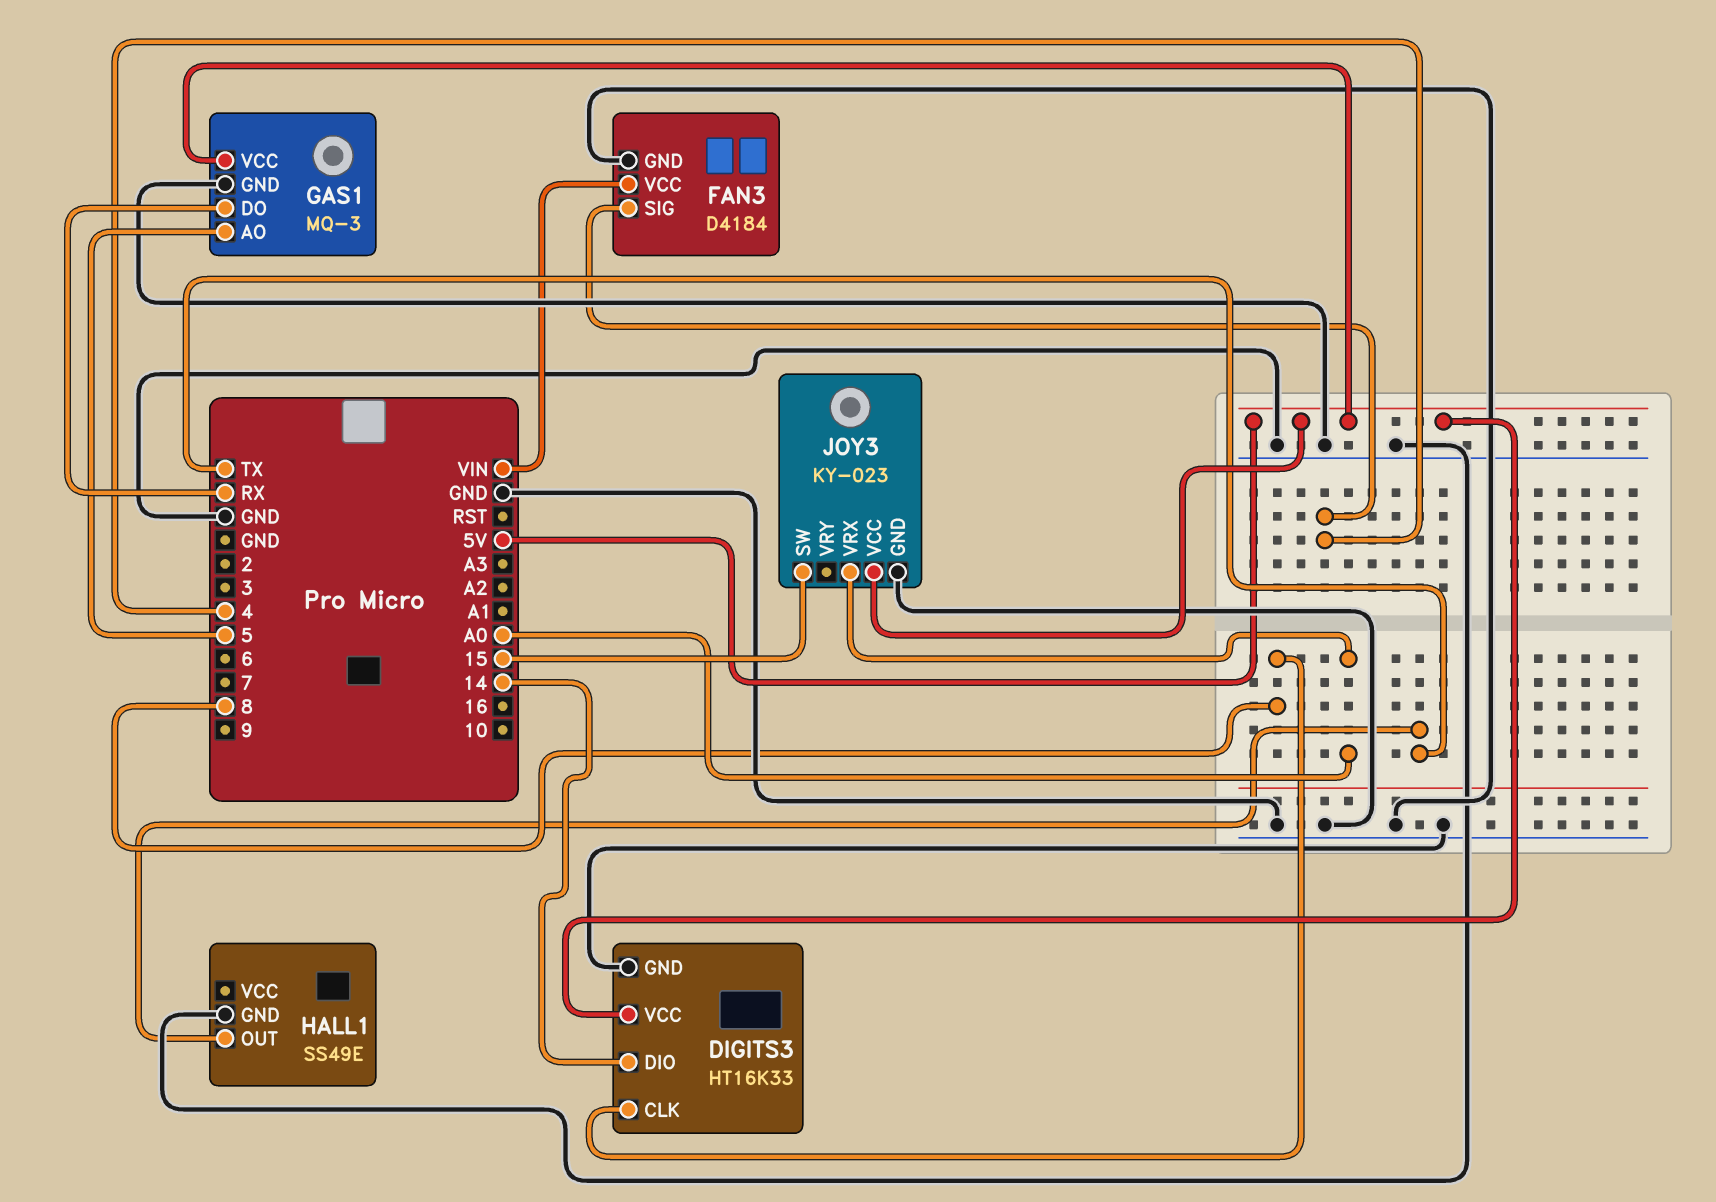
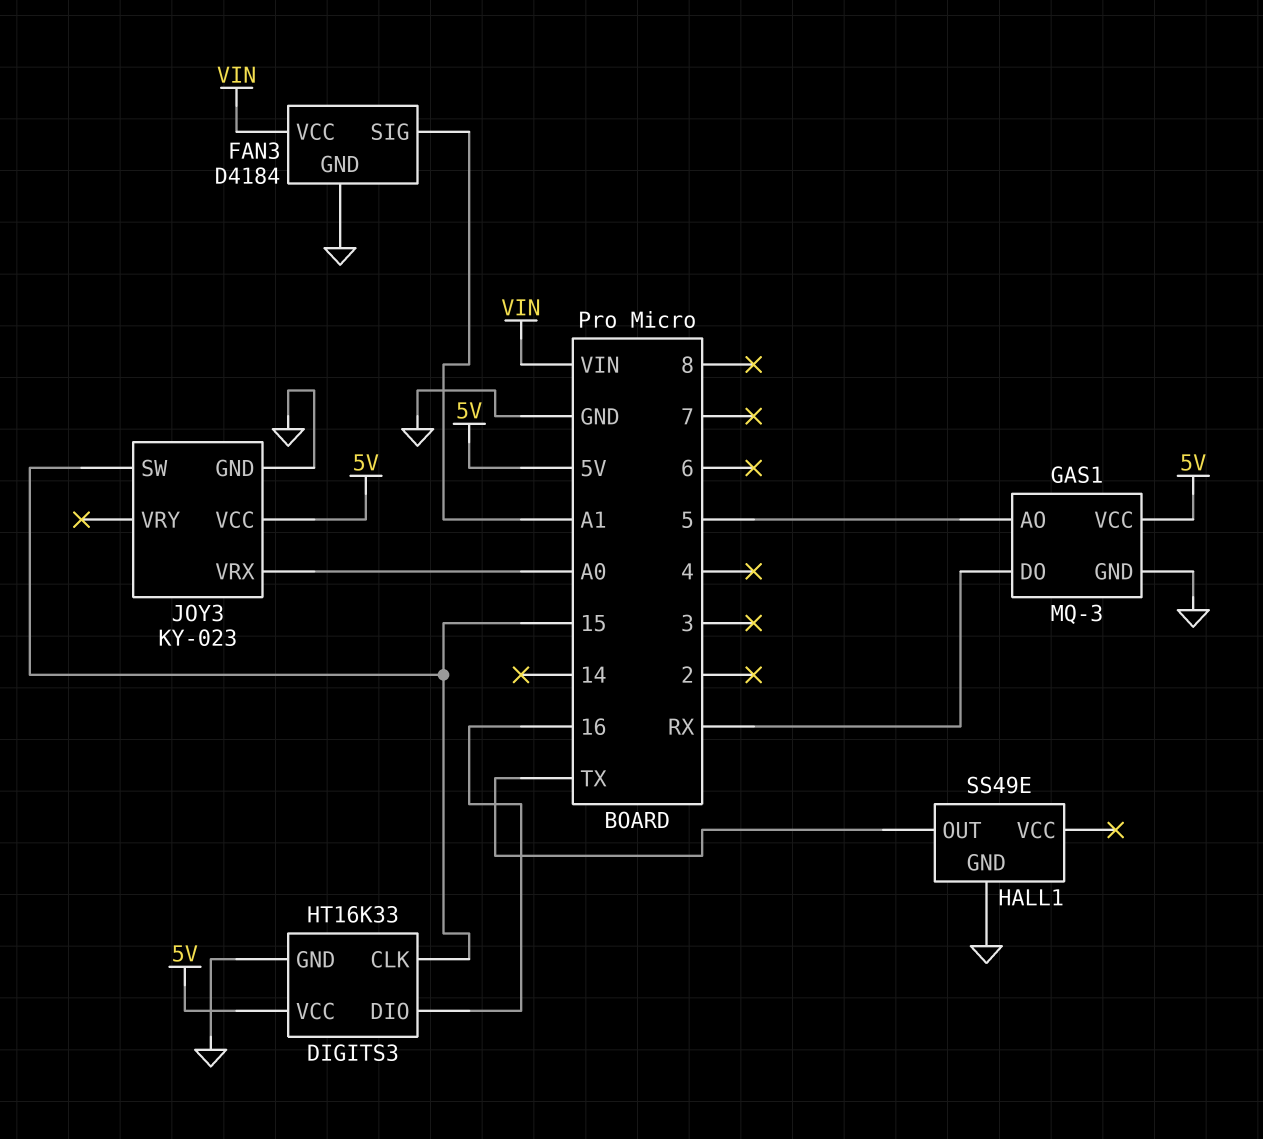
DIGITS3 pin CLK: 8 -> 15
DIGITS3 pin DIO: 14 -> 16
FAN3 pin SIG: 4 -> A1

